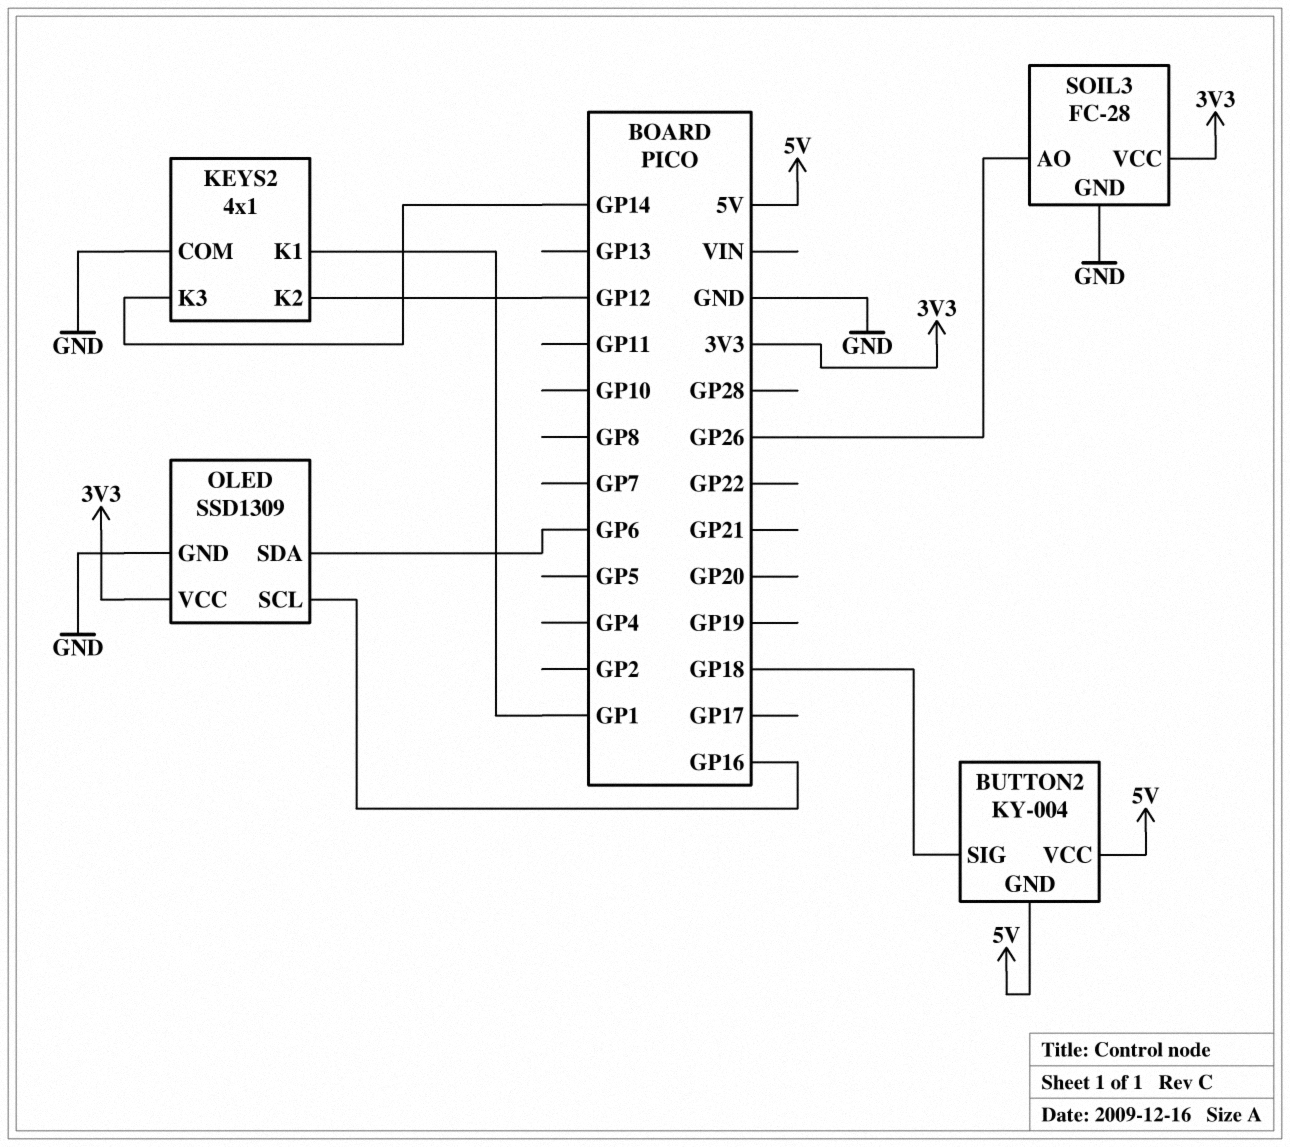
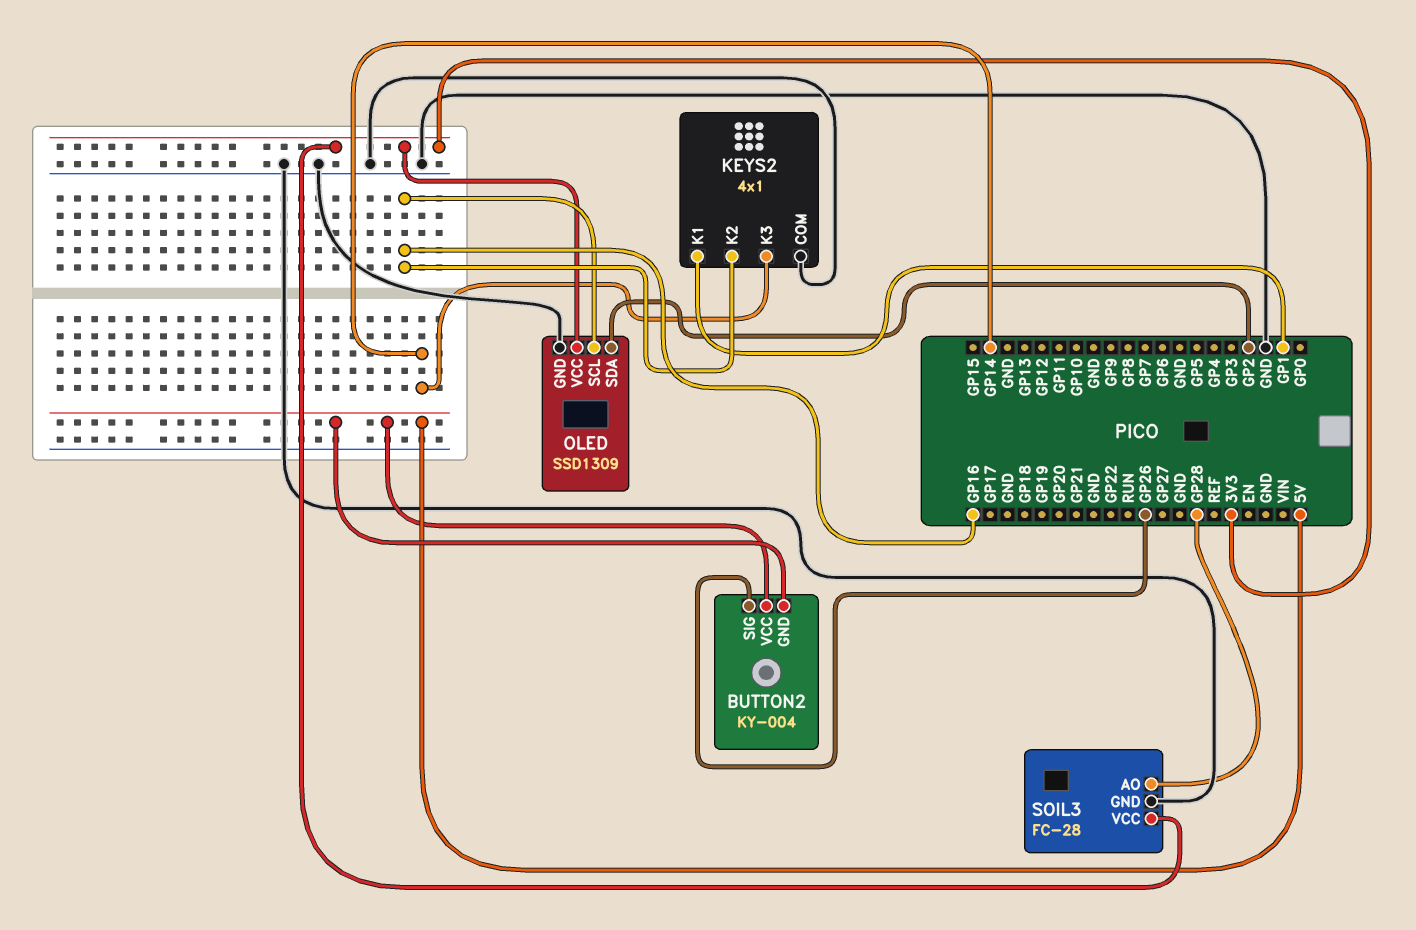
BUTTON2 pin SIG: GP18 -> GP26
KEYS2 pin K2: GP12 -> GP16
OLED pin SDA: GP6 -> GP2
SOIL3 pin AO: GP26 -> GP28

